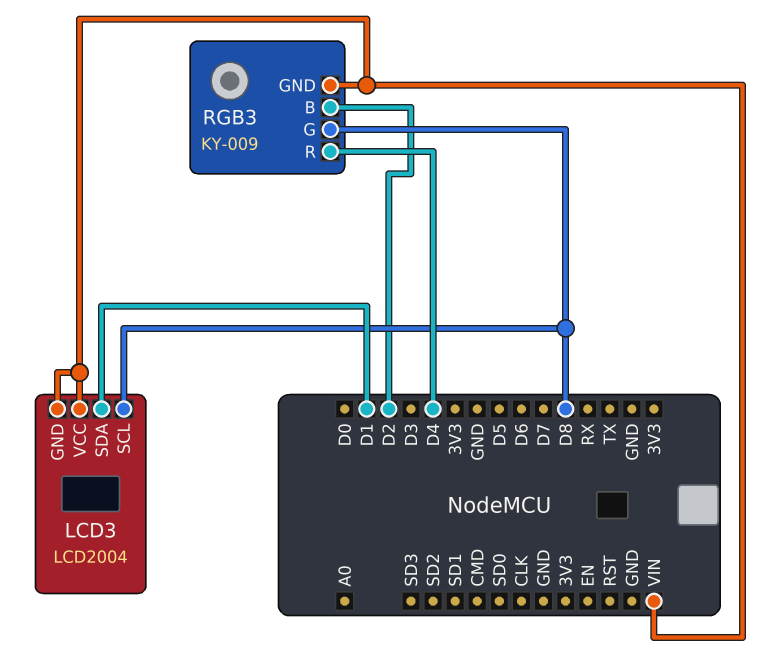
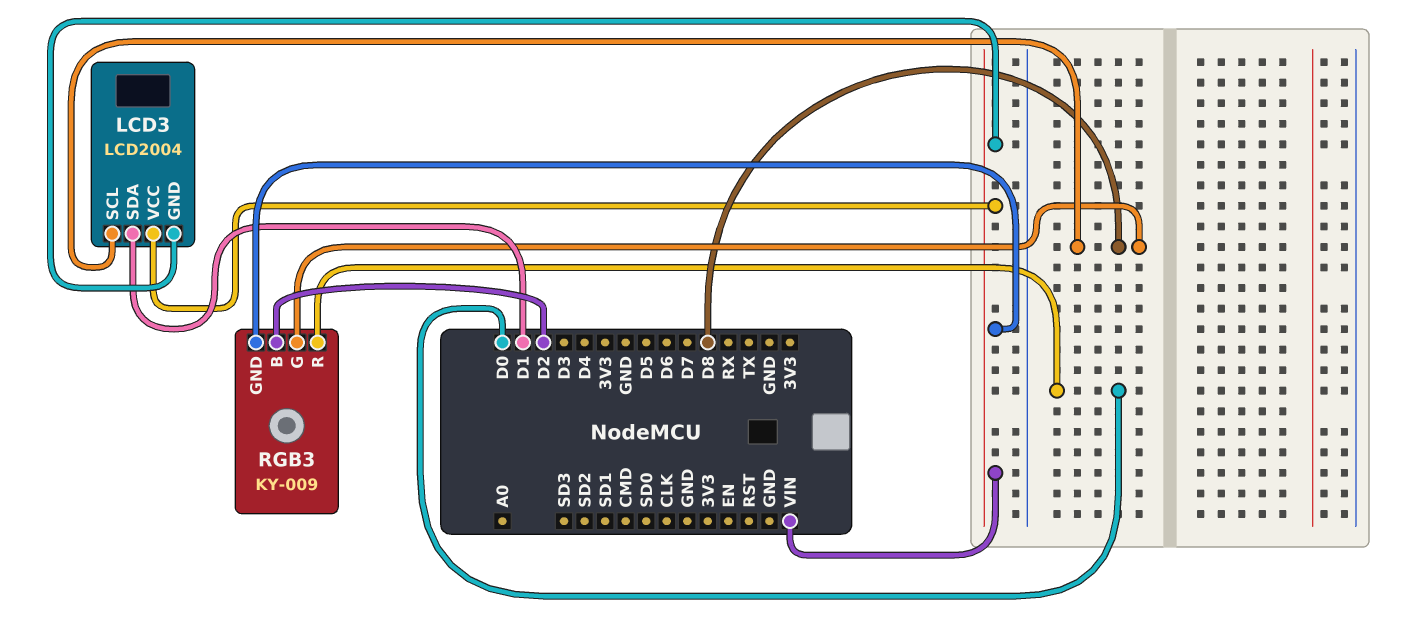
RGB3 pin R: D4 -> D0

